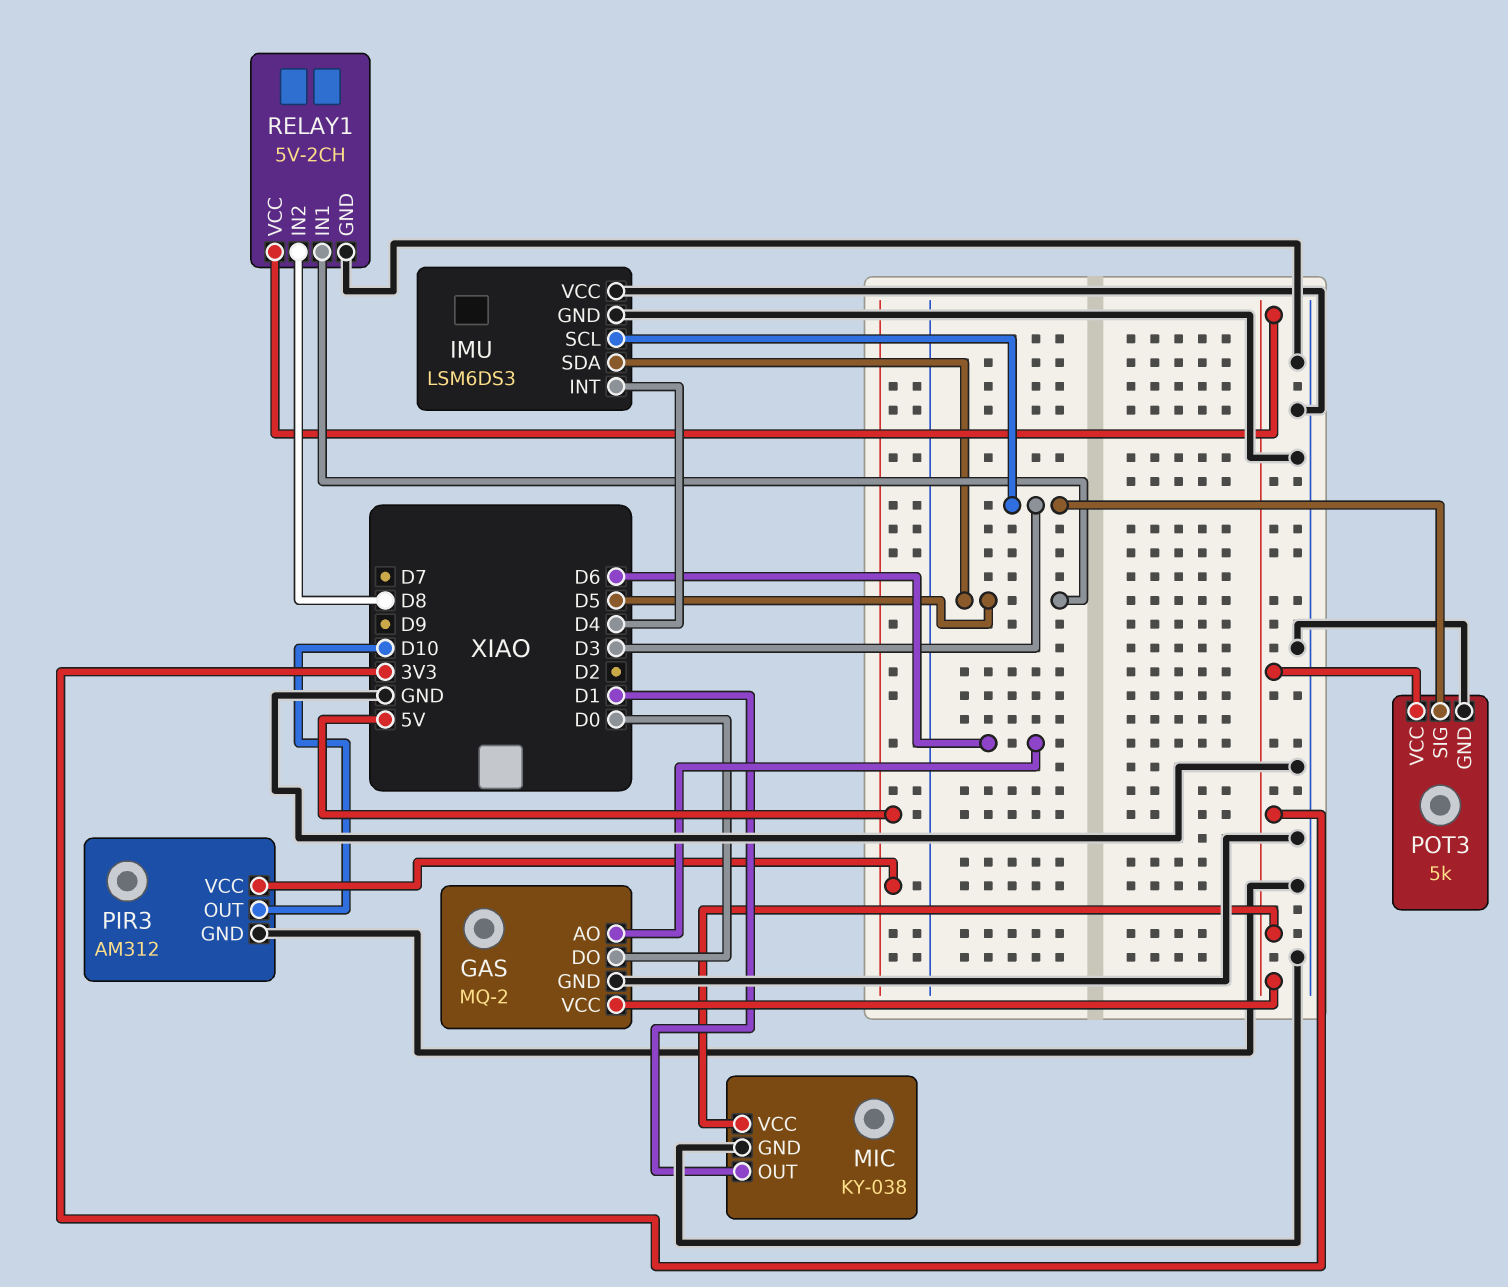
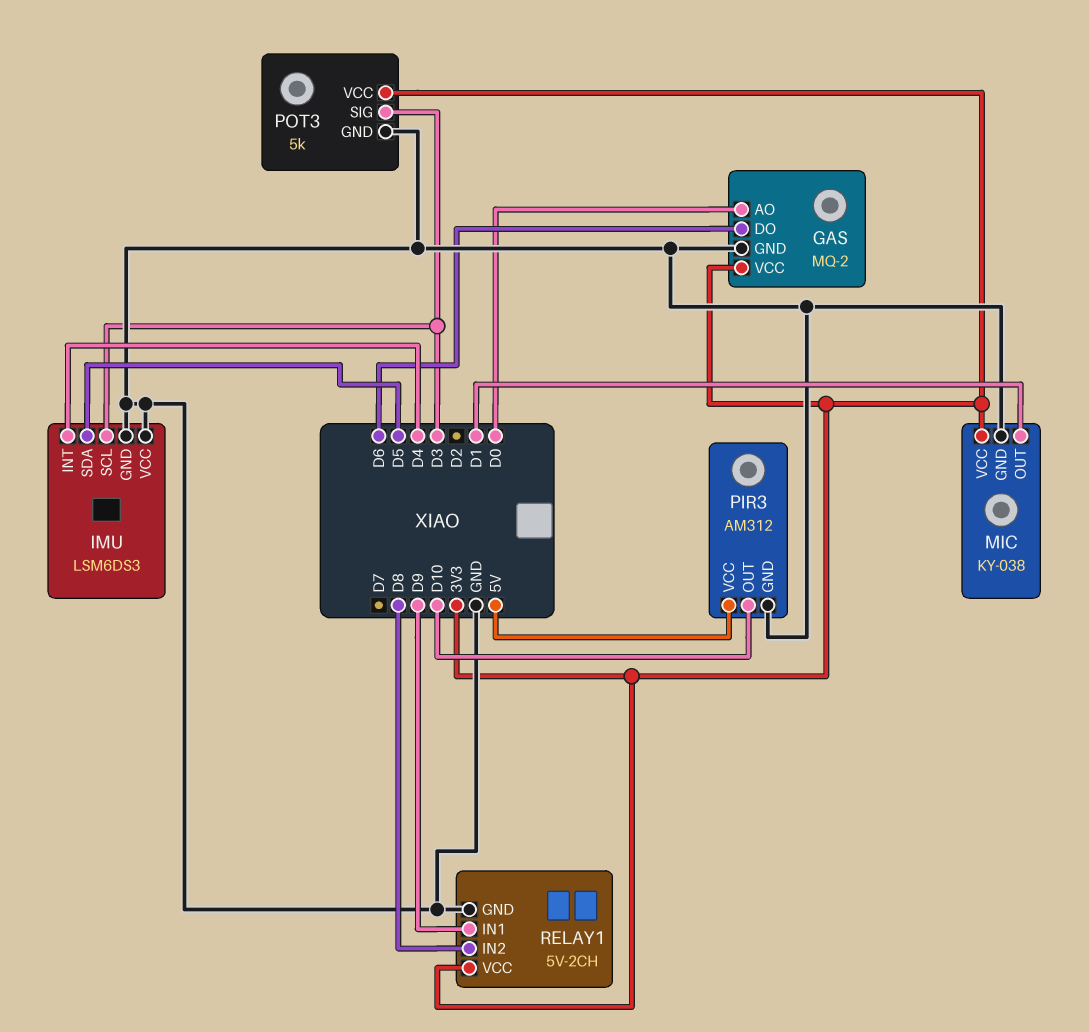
GAS pin AO: D6 -> D0
GAS pin DO: D0 -> D6
RELAY1 pin IN1: D5 -> D9

